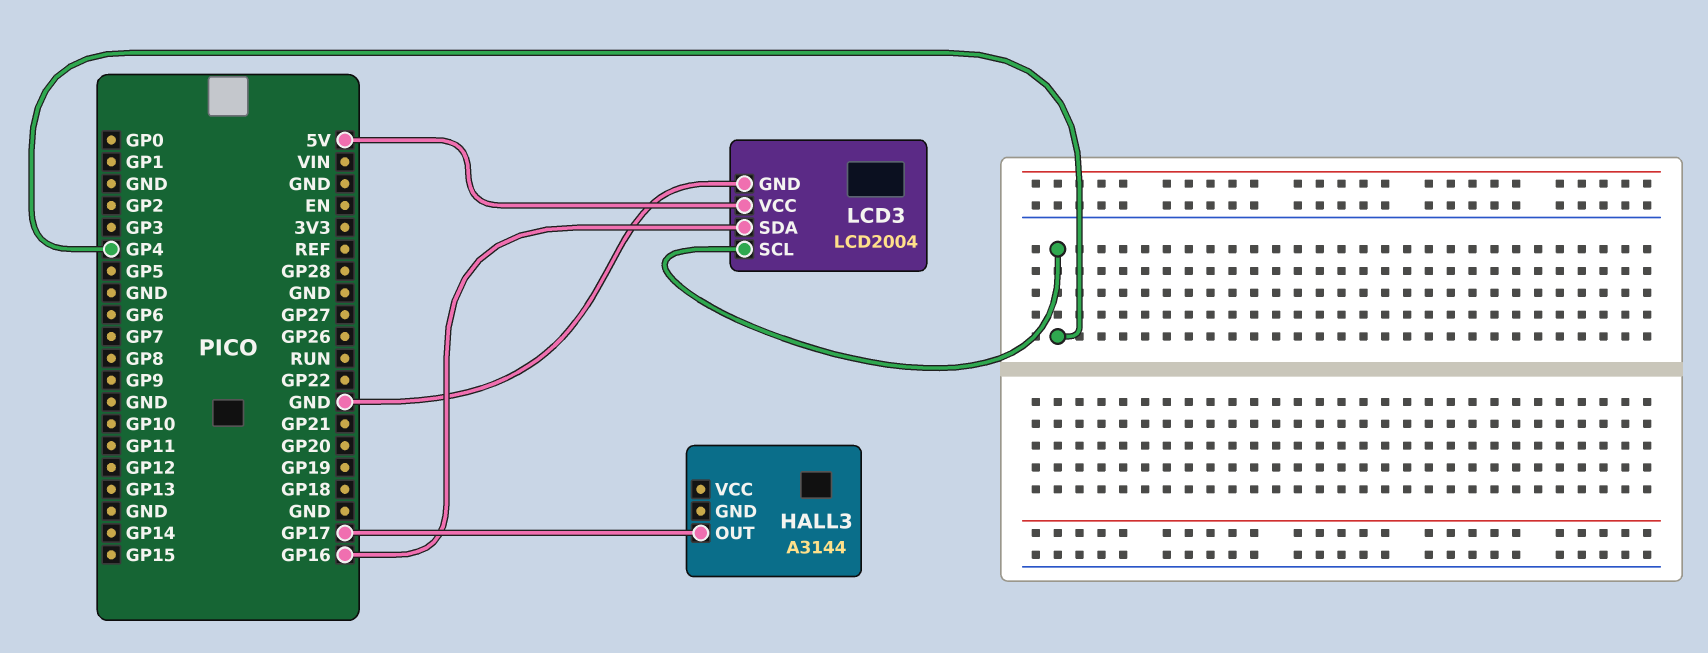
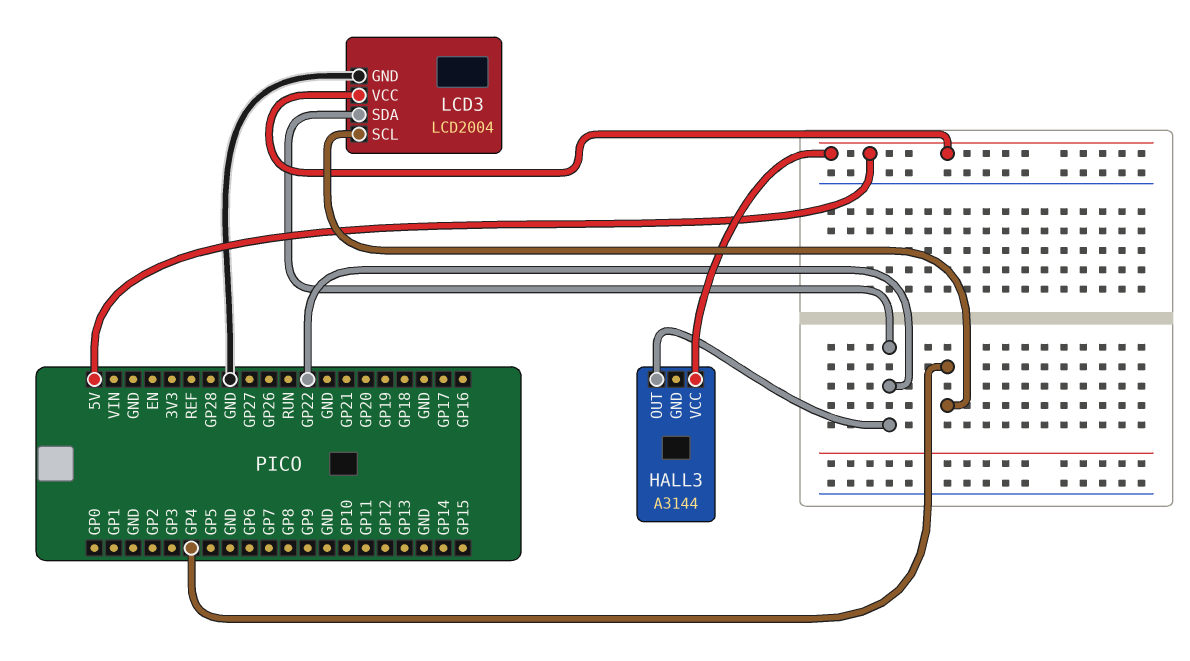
HALL3 pin OUT: GP17 -> GP22
HALL3 pin VCC: none -> 5V
LCD3 pin SDA: GP16 -> GP22

